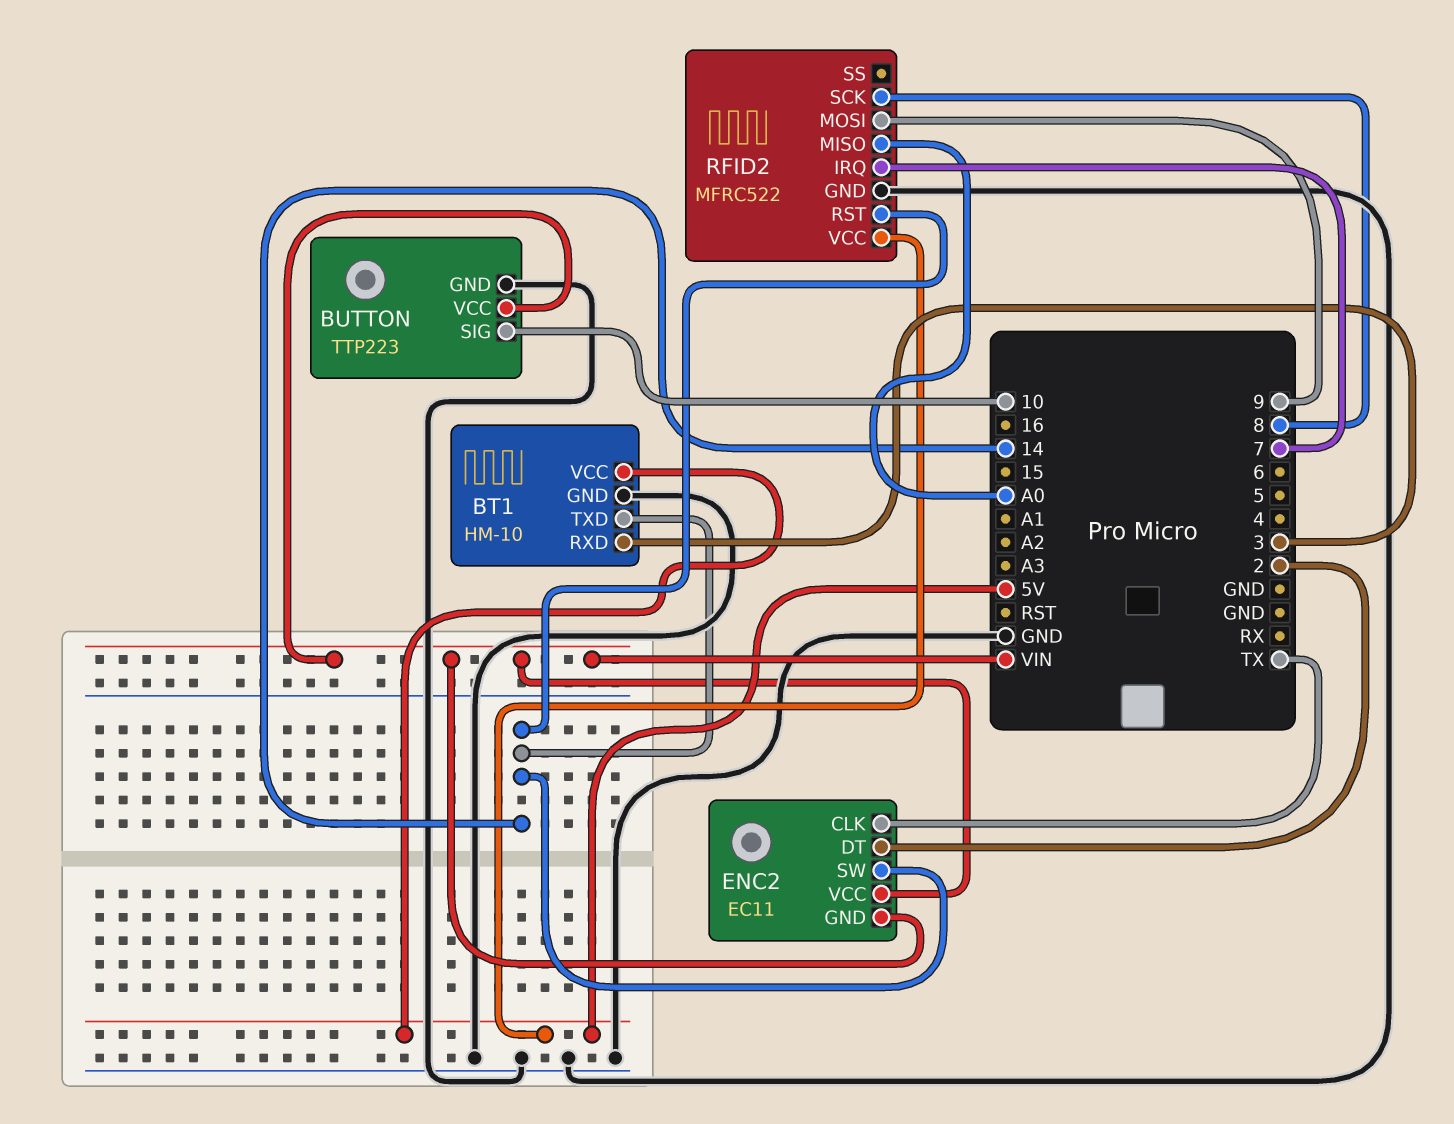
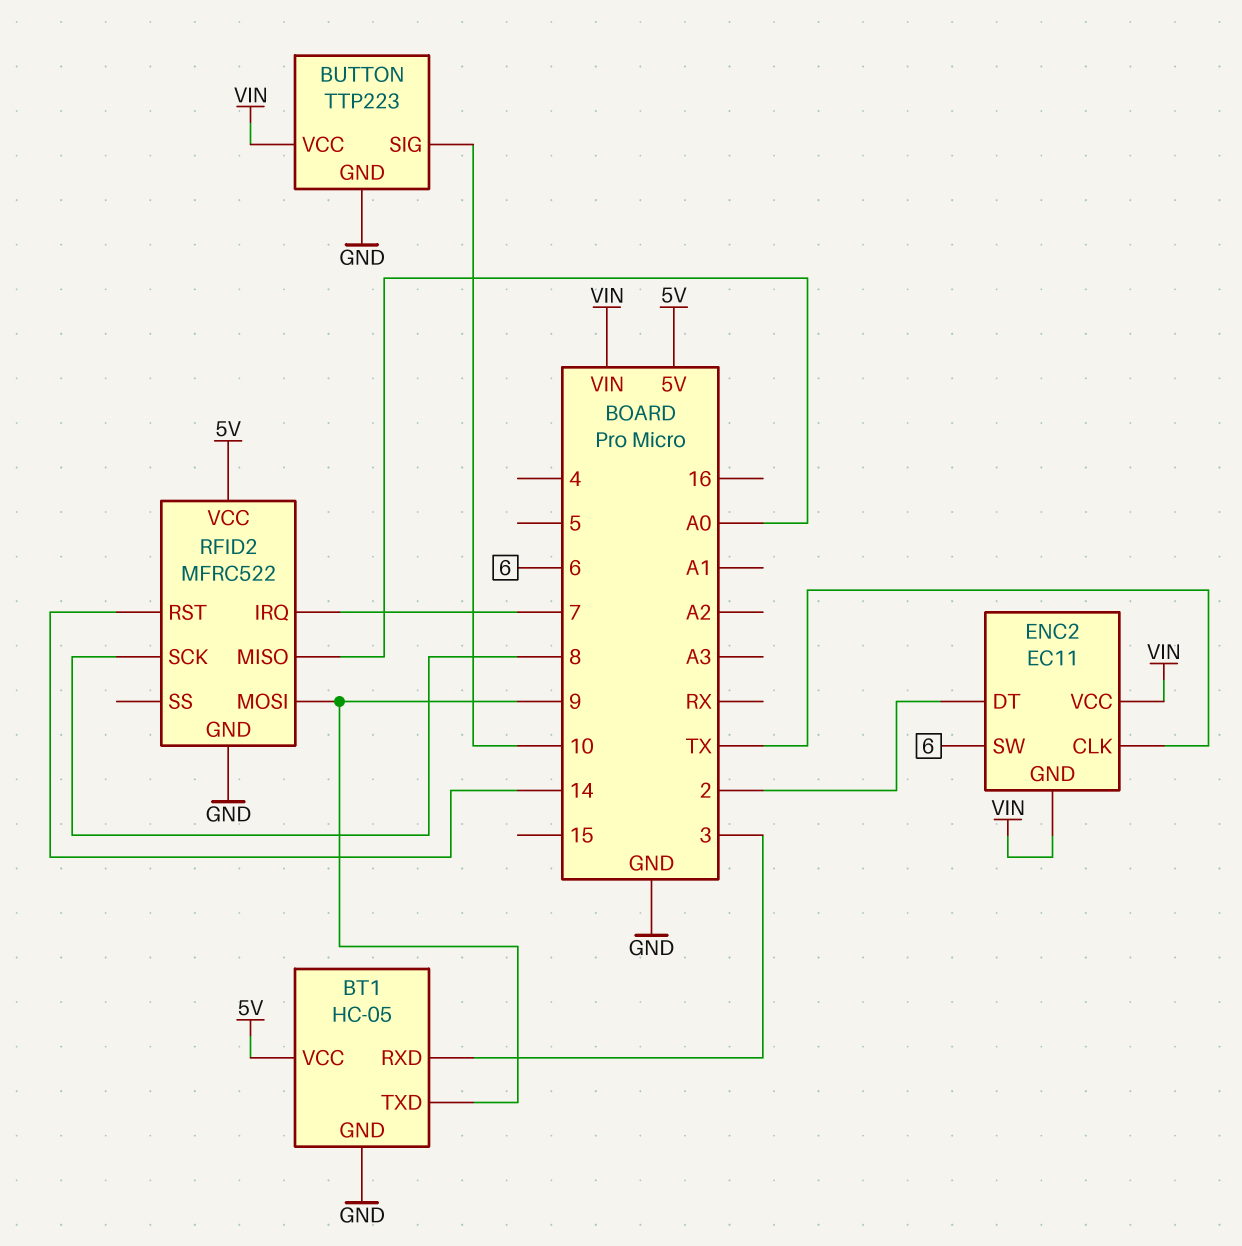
BT1: HM-10 -> HC-05
BT1 pin TXD: 14 -> 9
ENC2 pin SW: 14 -> 6

